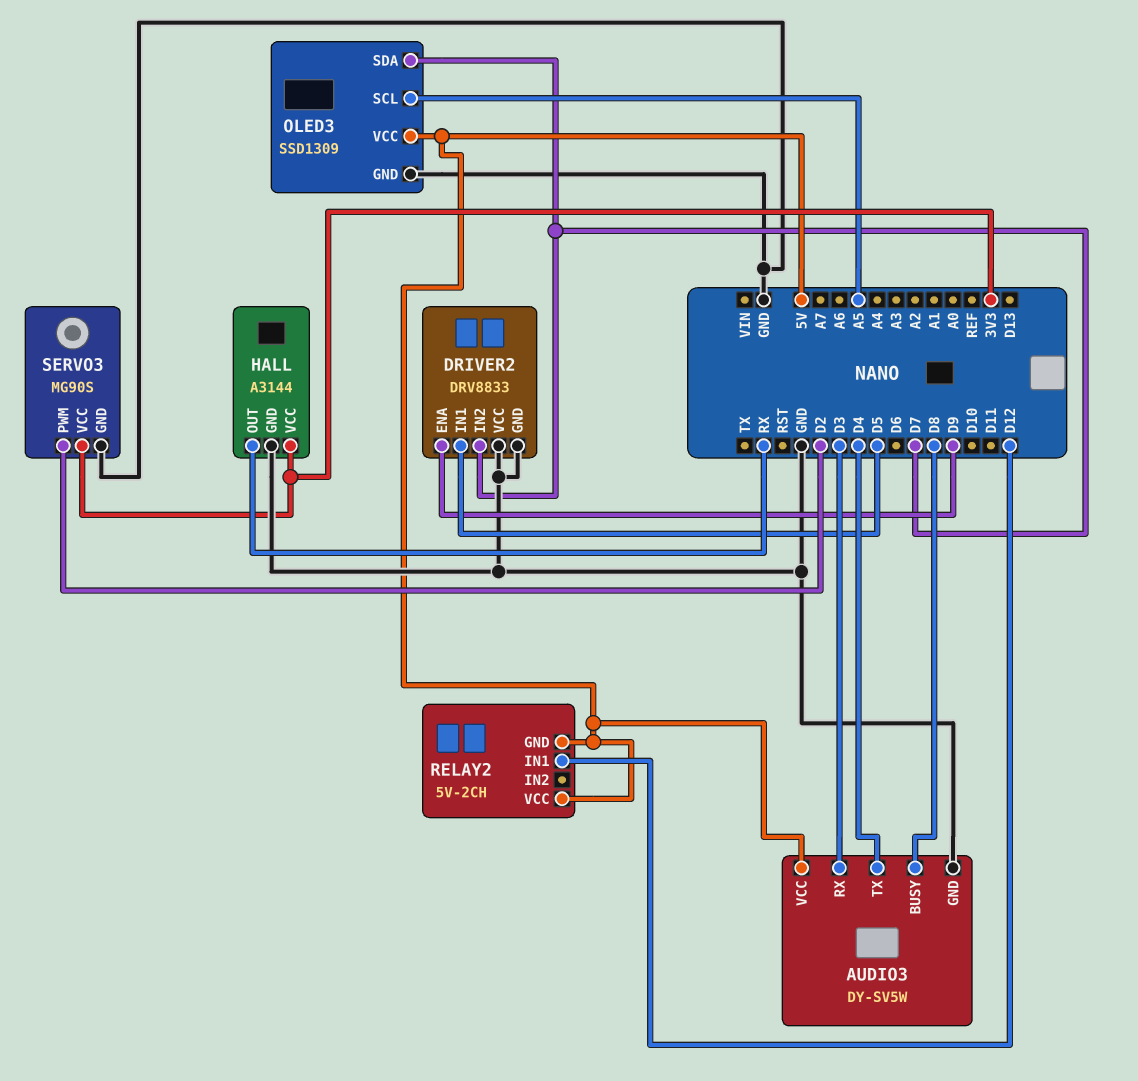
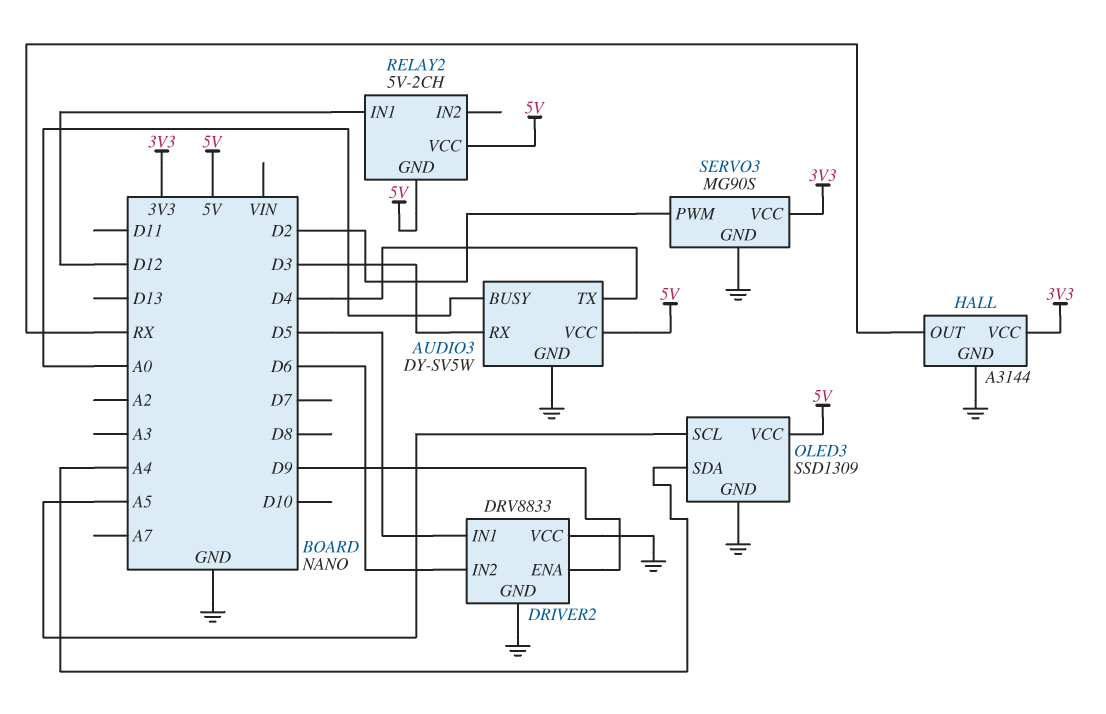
AUDIO3 pin BUSY: D8 -> A0
DRIVER2 pin IN2: D7 -> D6
OLED3 pin SDA: D7 -> A4

